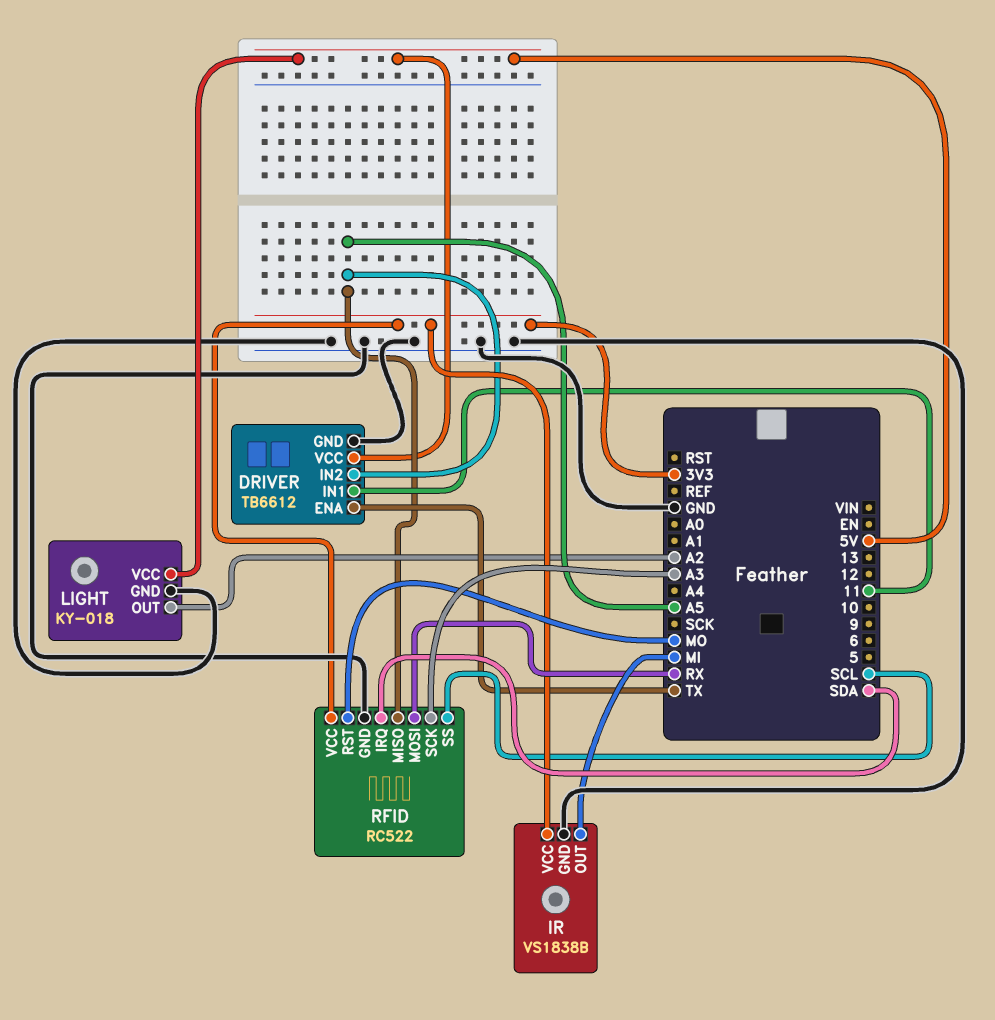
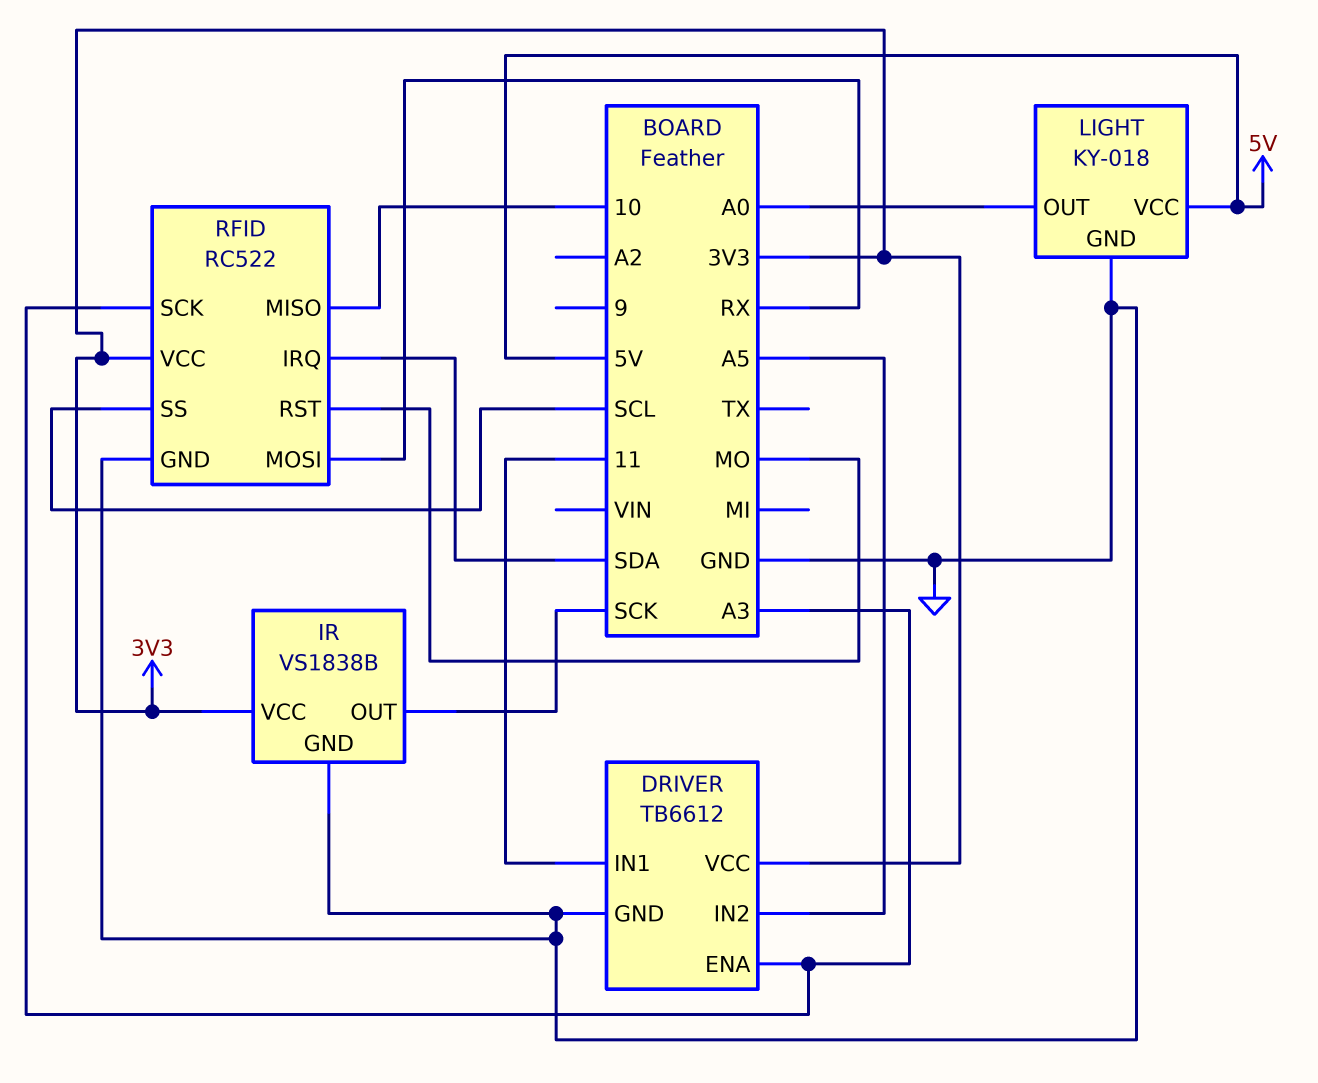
DRIVER pin ENA: TX -> A3
DRIVER pin VCC: 5V -> 3V3
IR pin OUT: MI -> SCK
LIGHT pin OUT: A2 -> A0
RFID pin MISO: A5 -> 10

